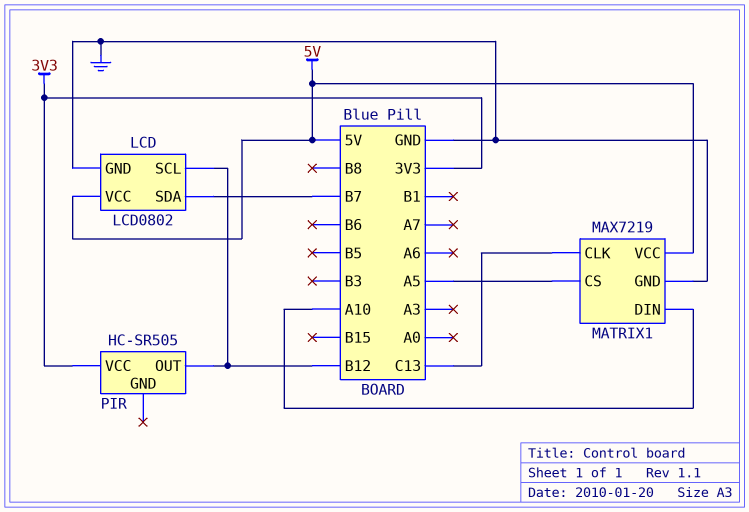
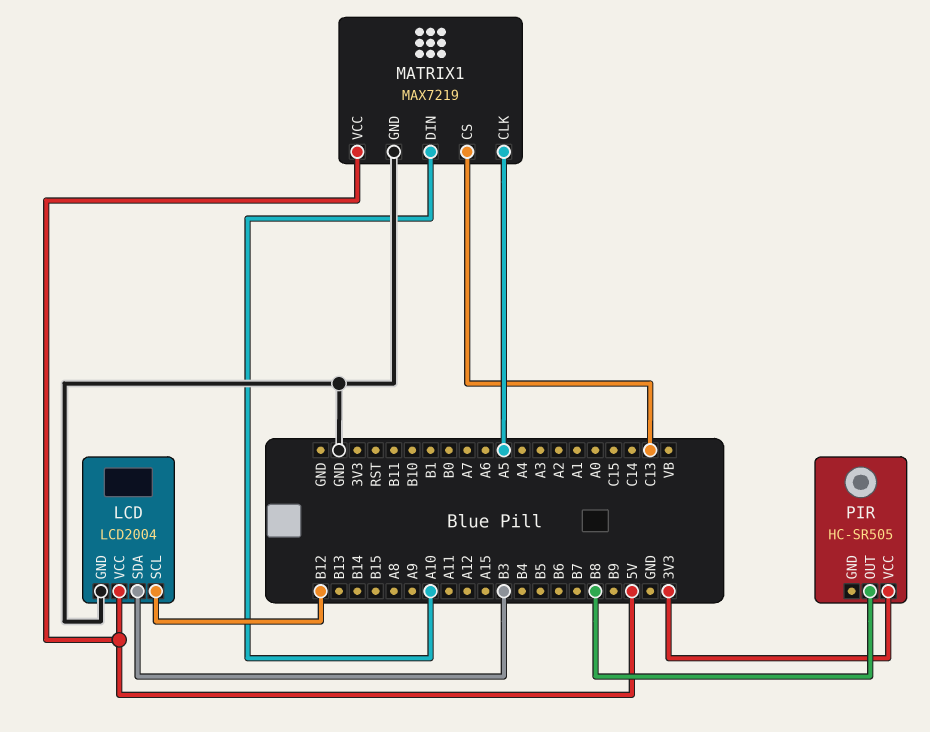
LCD: LCD0802 -> LCD2004
LCD pin SDA: B7 -> B3
MATRIX1 pin CLK: C13 -> A5
MATRIX1 pin CS: A5 -> C13
PIR pin OUT: B12 -> B8

